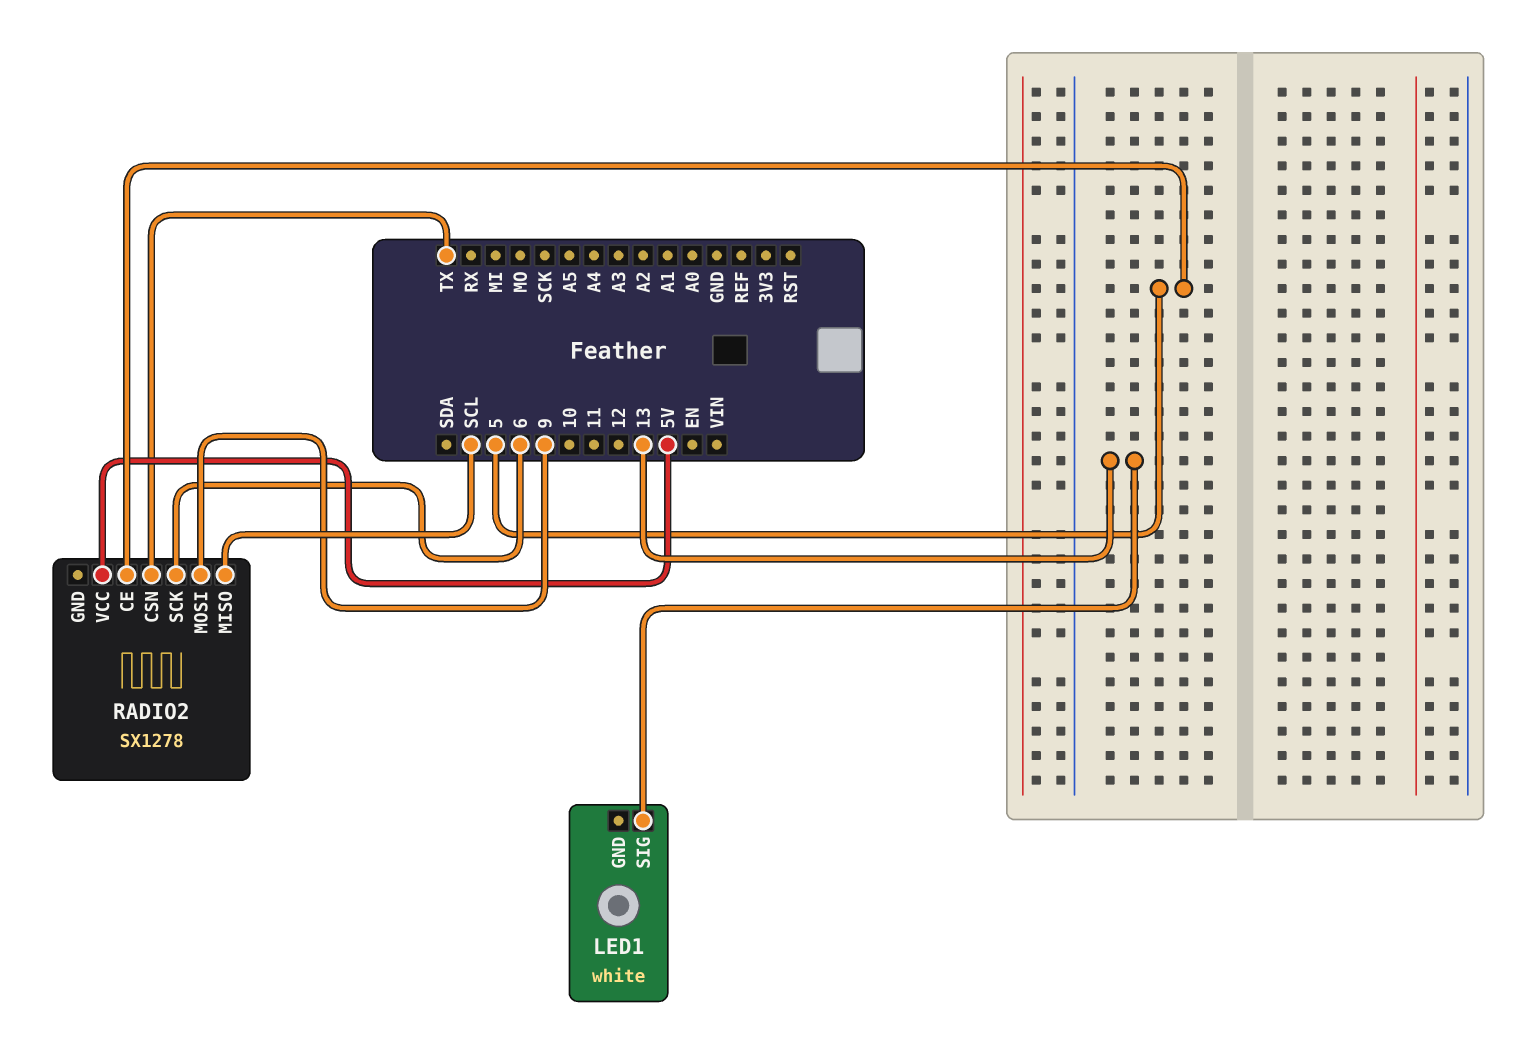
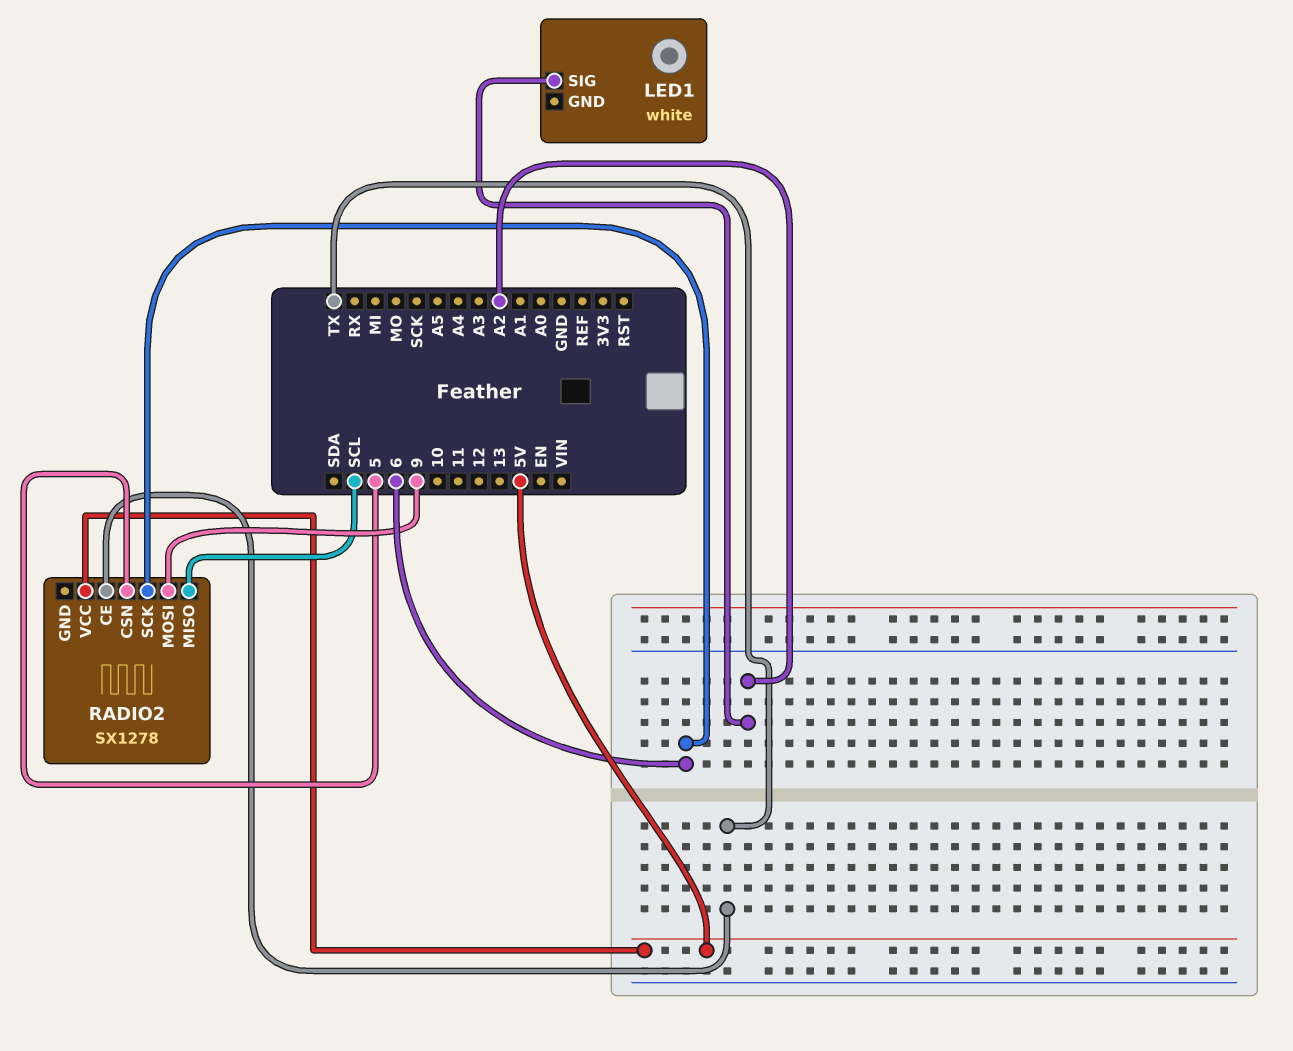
LED1 pin SIG: 13 -> A2
RADIO2 pin CE: 5 -> TX
RADIO2 pin CSN: TX -> 5

